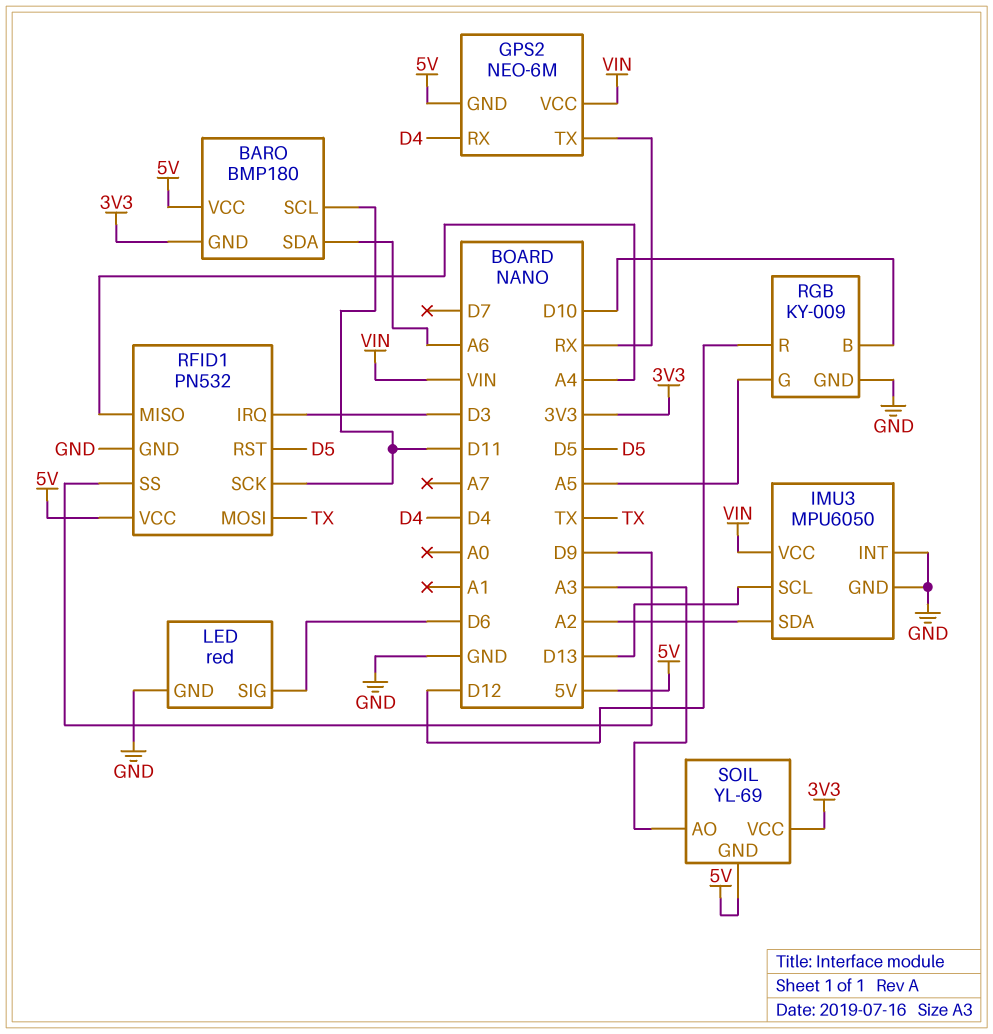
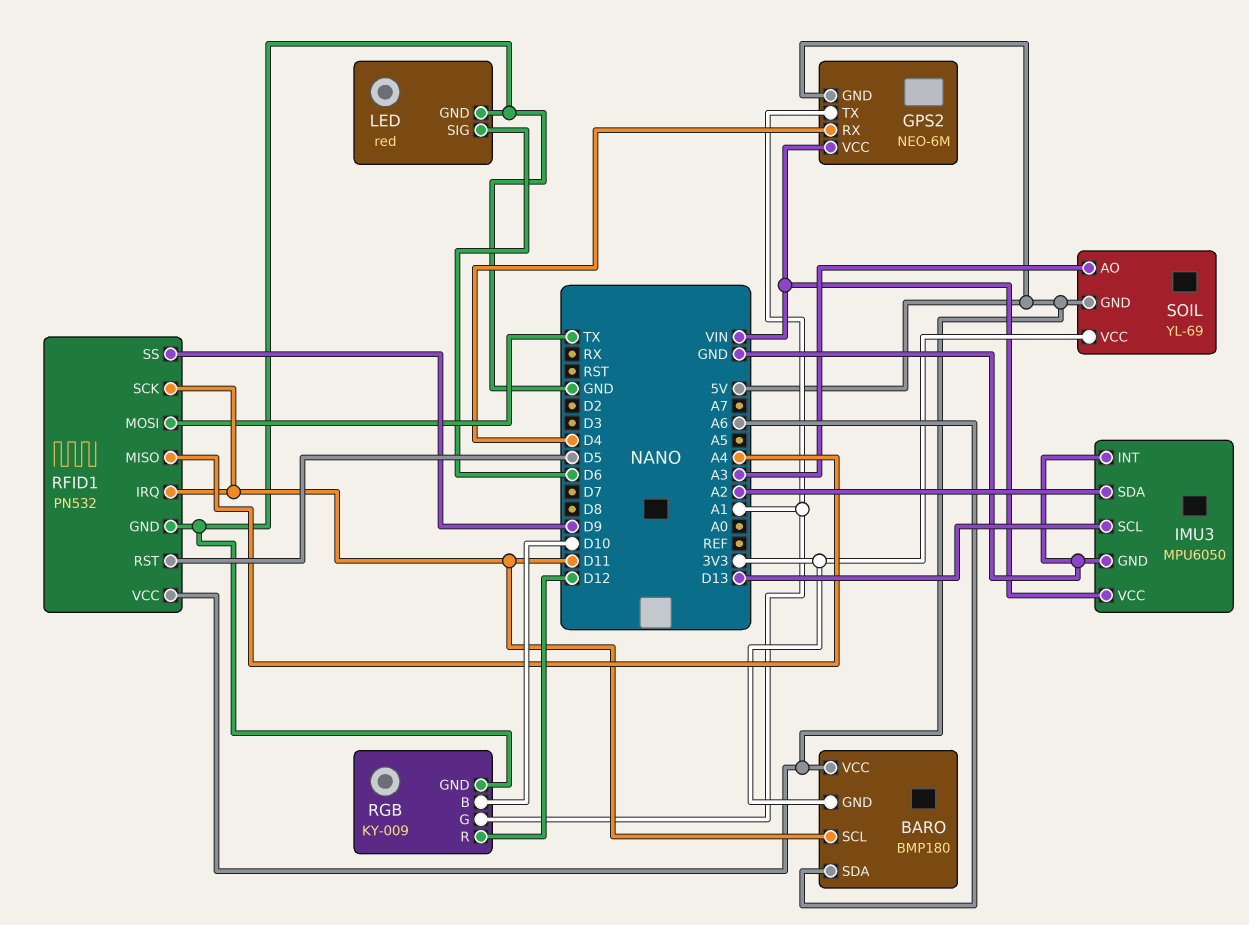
GPS2 pin TX: RX -> A1
RFID1 pin IRQ: D3 -> D11
RGB pin G: A5 -> A1

